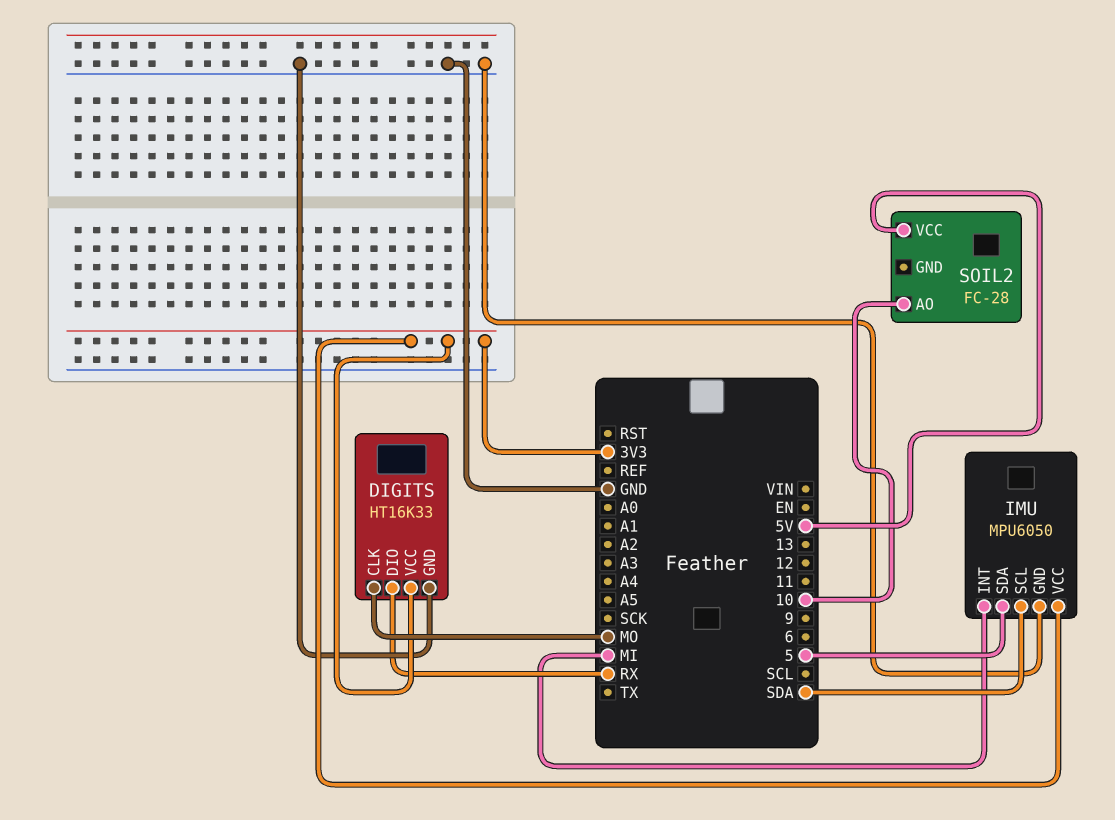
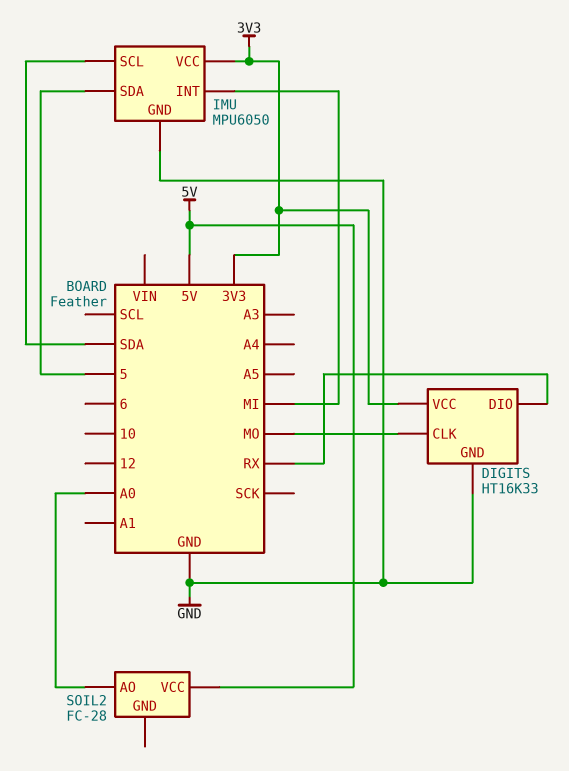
SOIL2 pin AO: 10 -> A0

